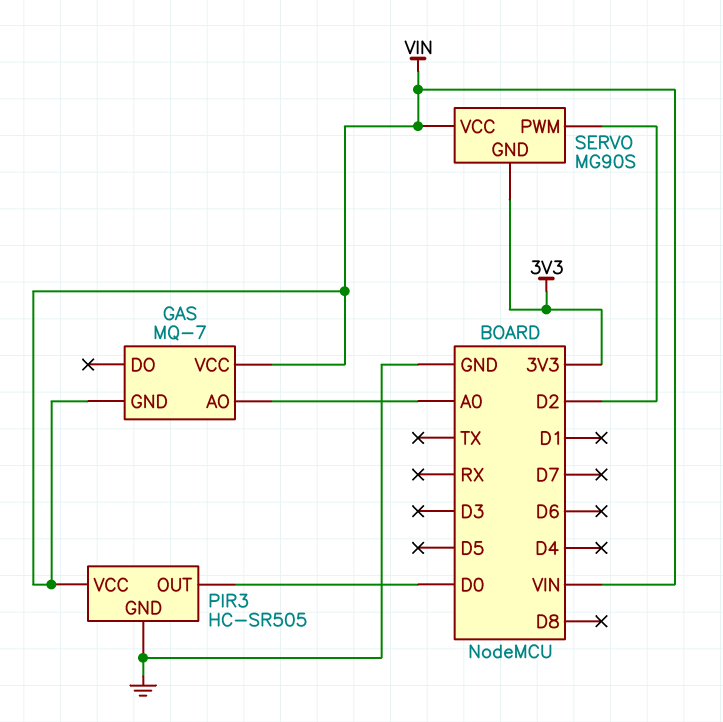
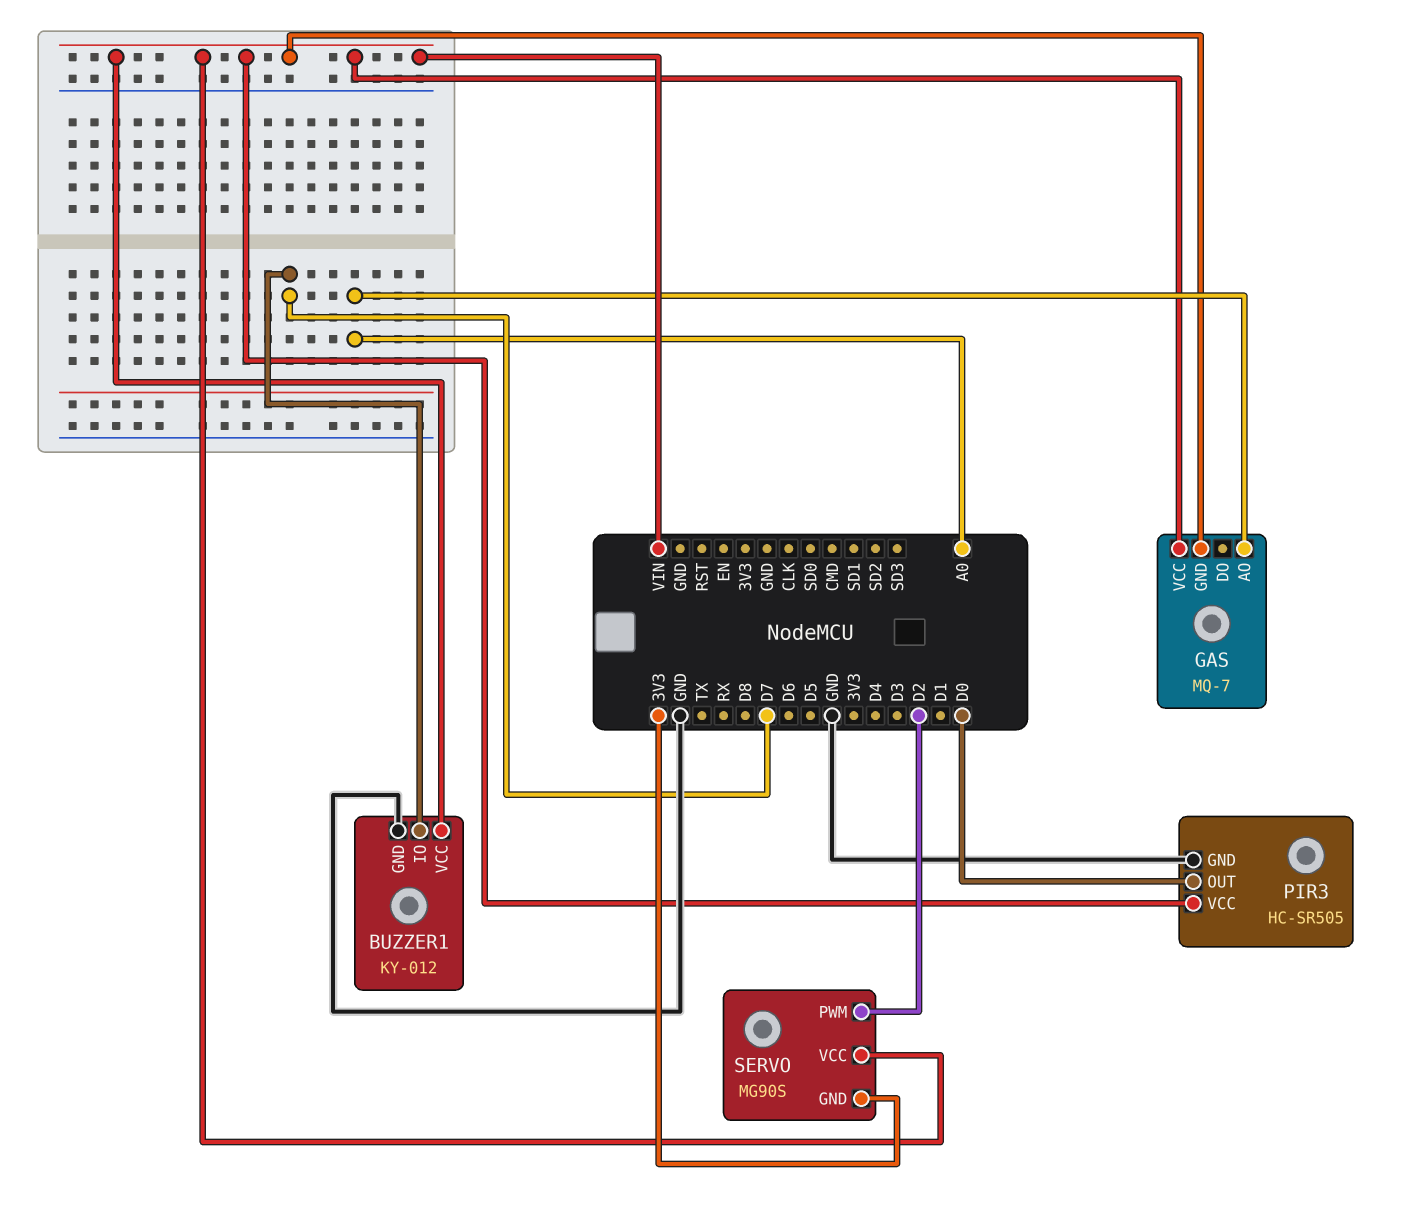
BUZZER1: none -> KY-012
BUZZER1 pin GND: none -> GND
BUZZER1 pin IO: none -> D7
BUZZER1 pin VCC: none -> VIN

